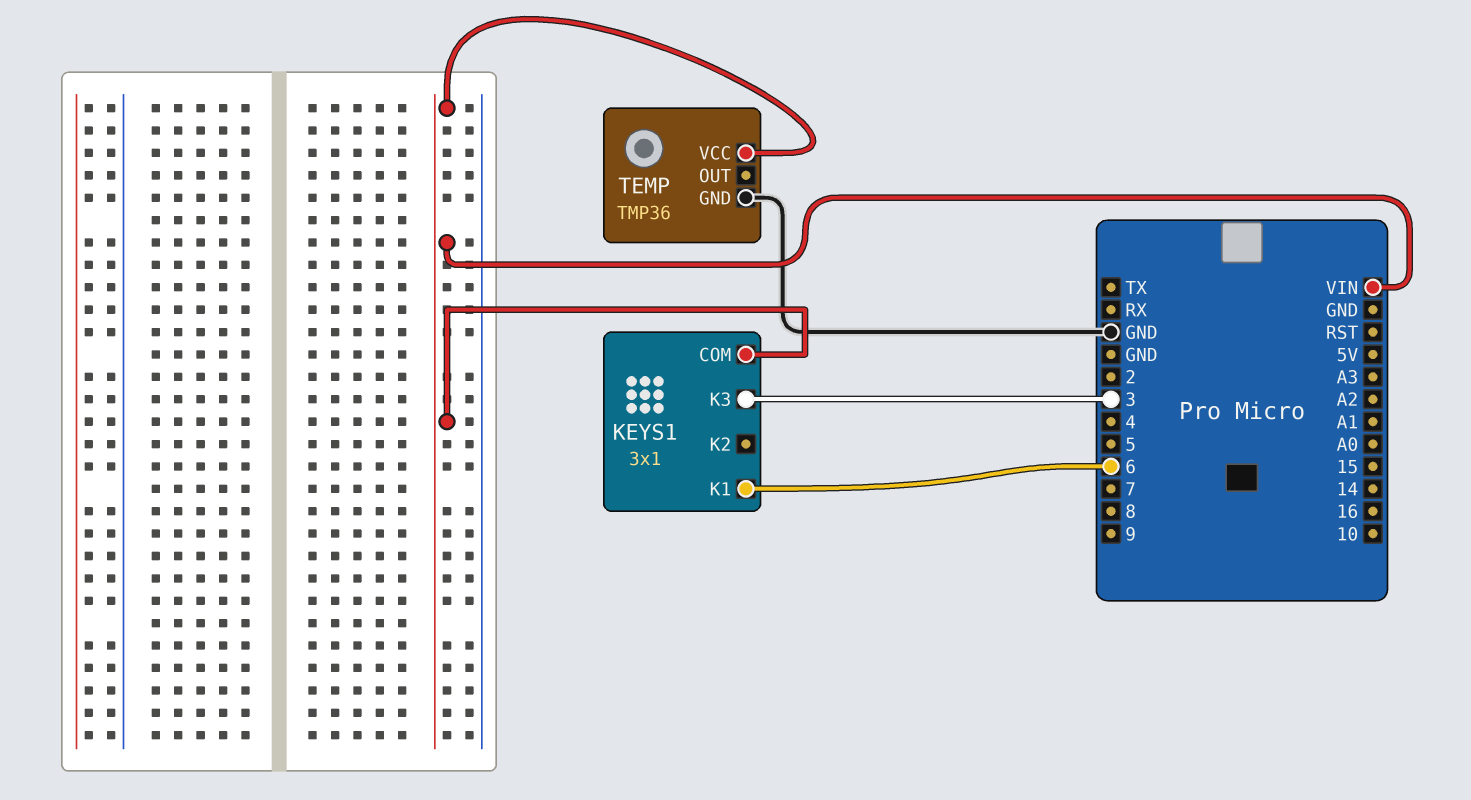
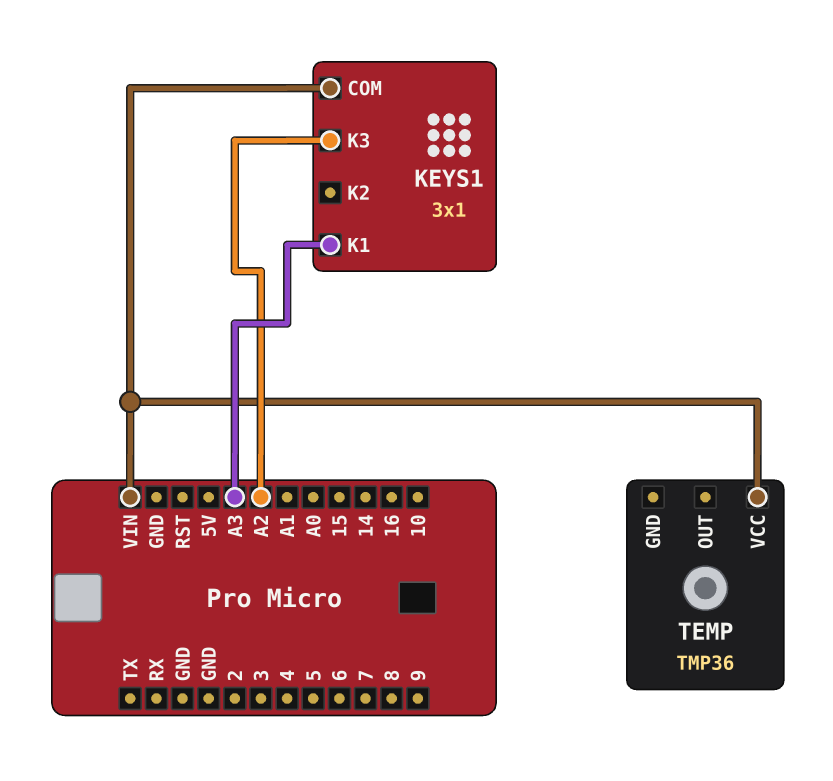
KEYS1 pin K1: 6 -> A3
KEYS1 pin K3: 3 -> A2
TEMP pin GND: GND -> none

